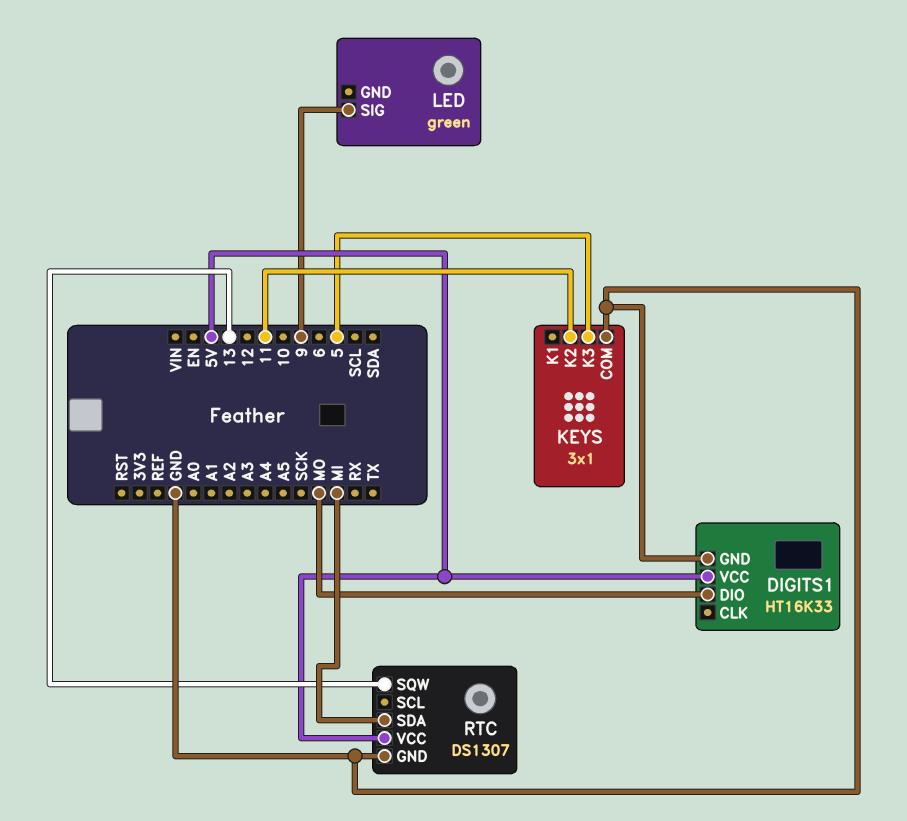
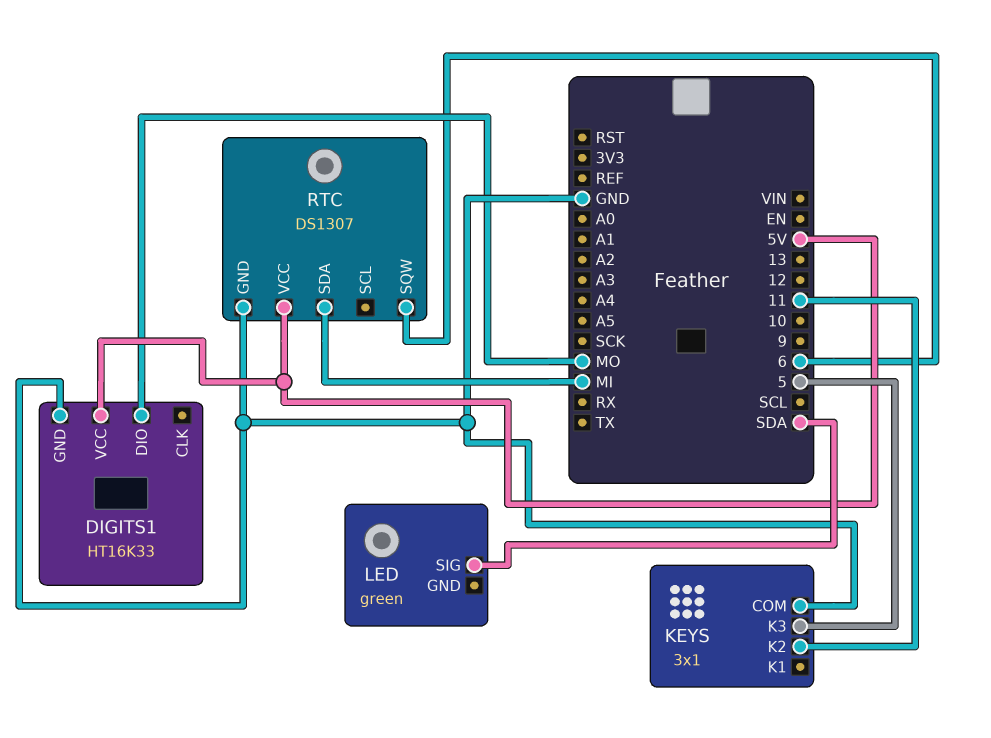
LED pin SIG: 9 -> SDA
RTC pin SQW: 13 -> 6

